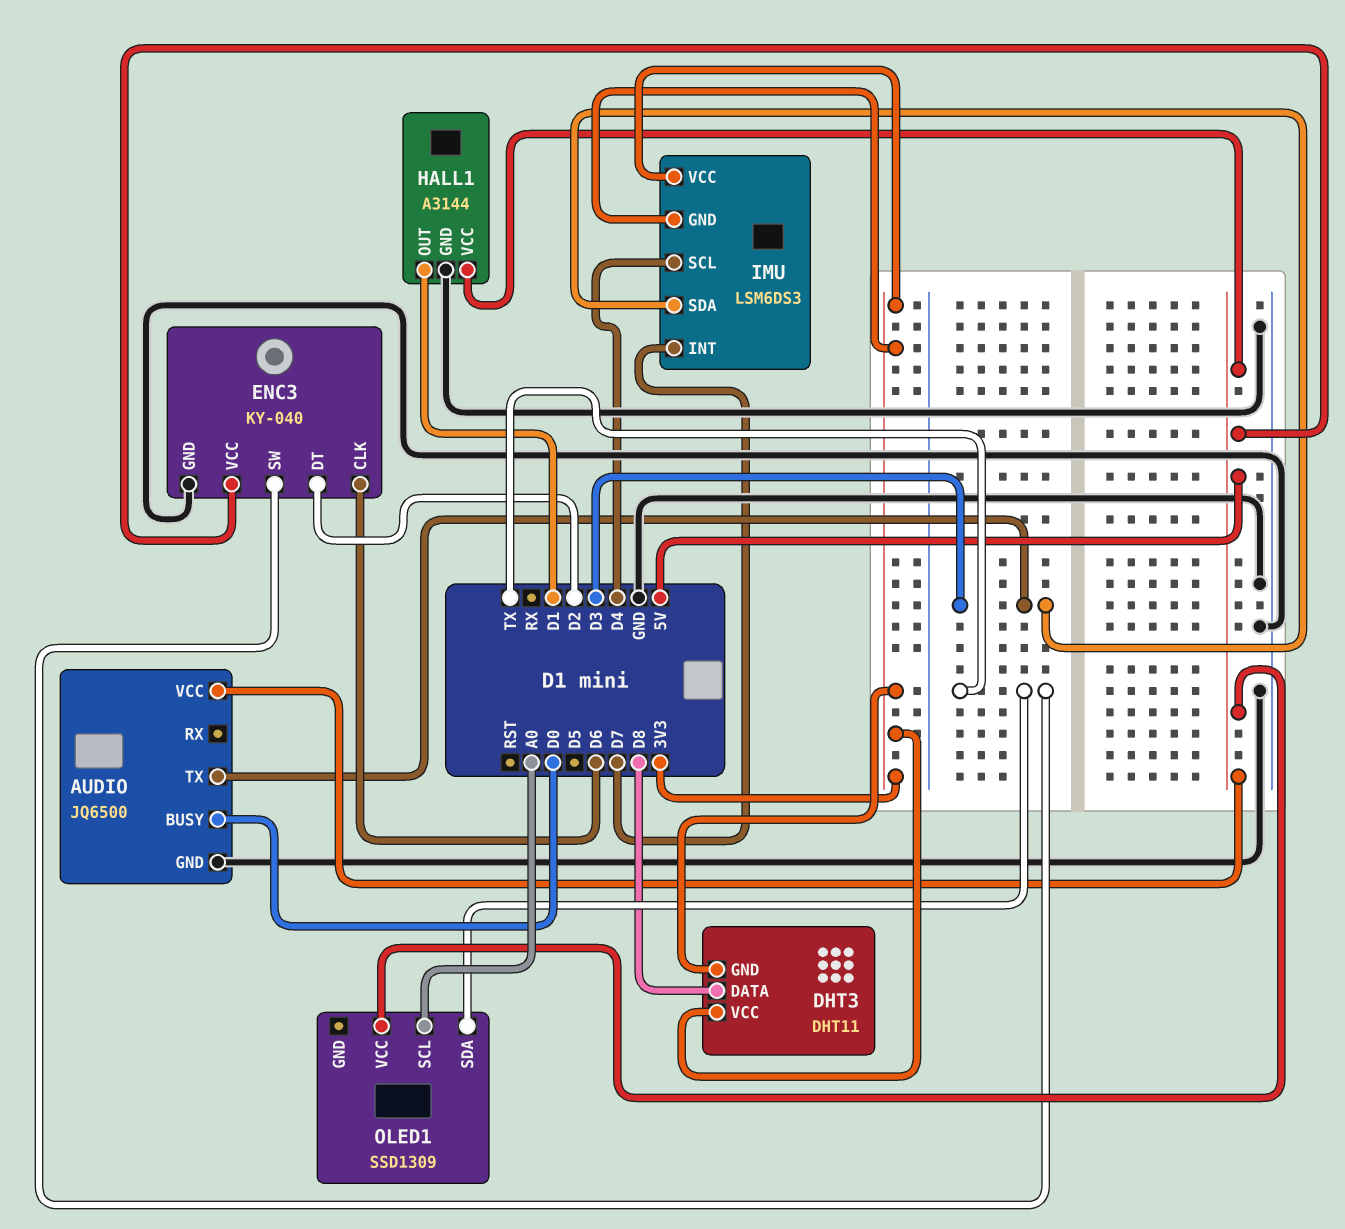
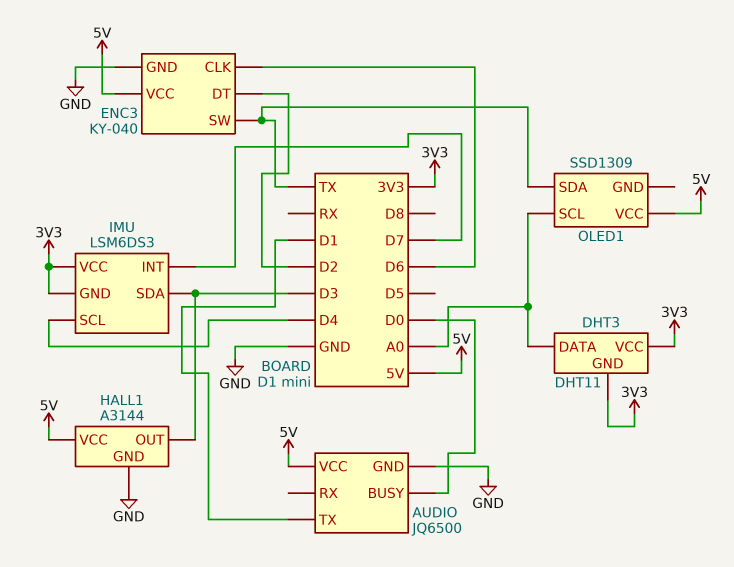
AUDIO pin TX: D3 -> D1
DHT3 pin DATA: D8 -> A0
HALL1 pin OUT: D1 -> D3

